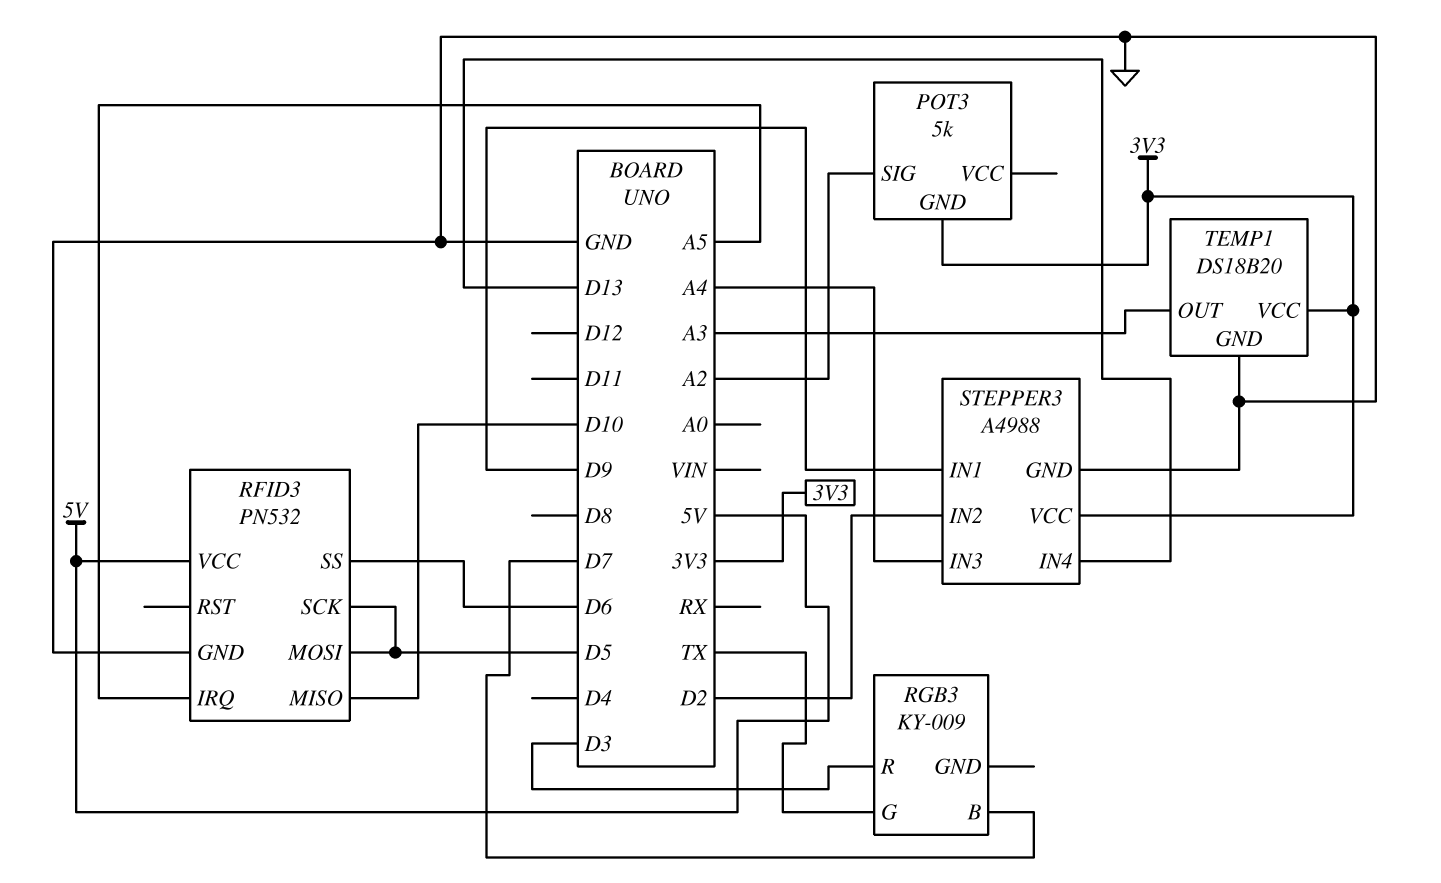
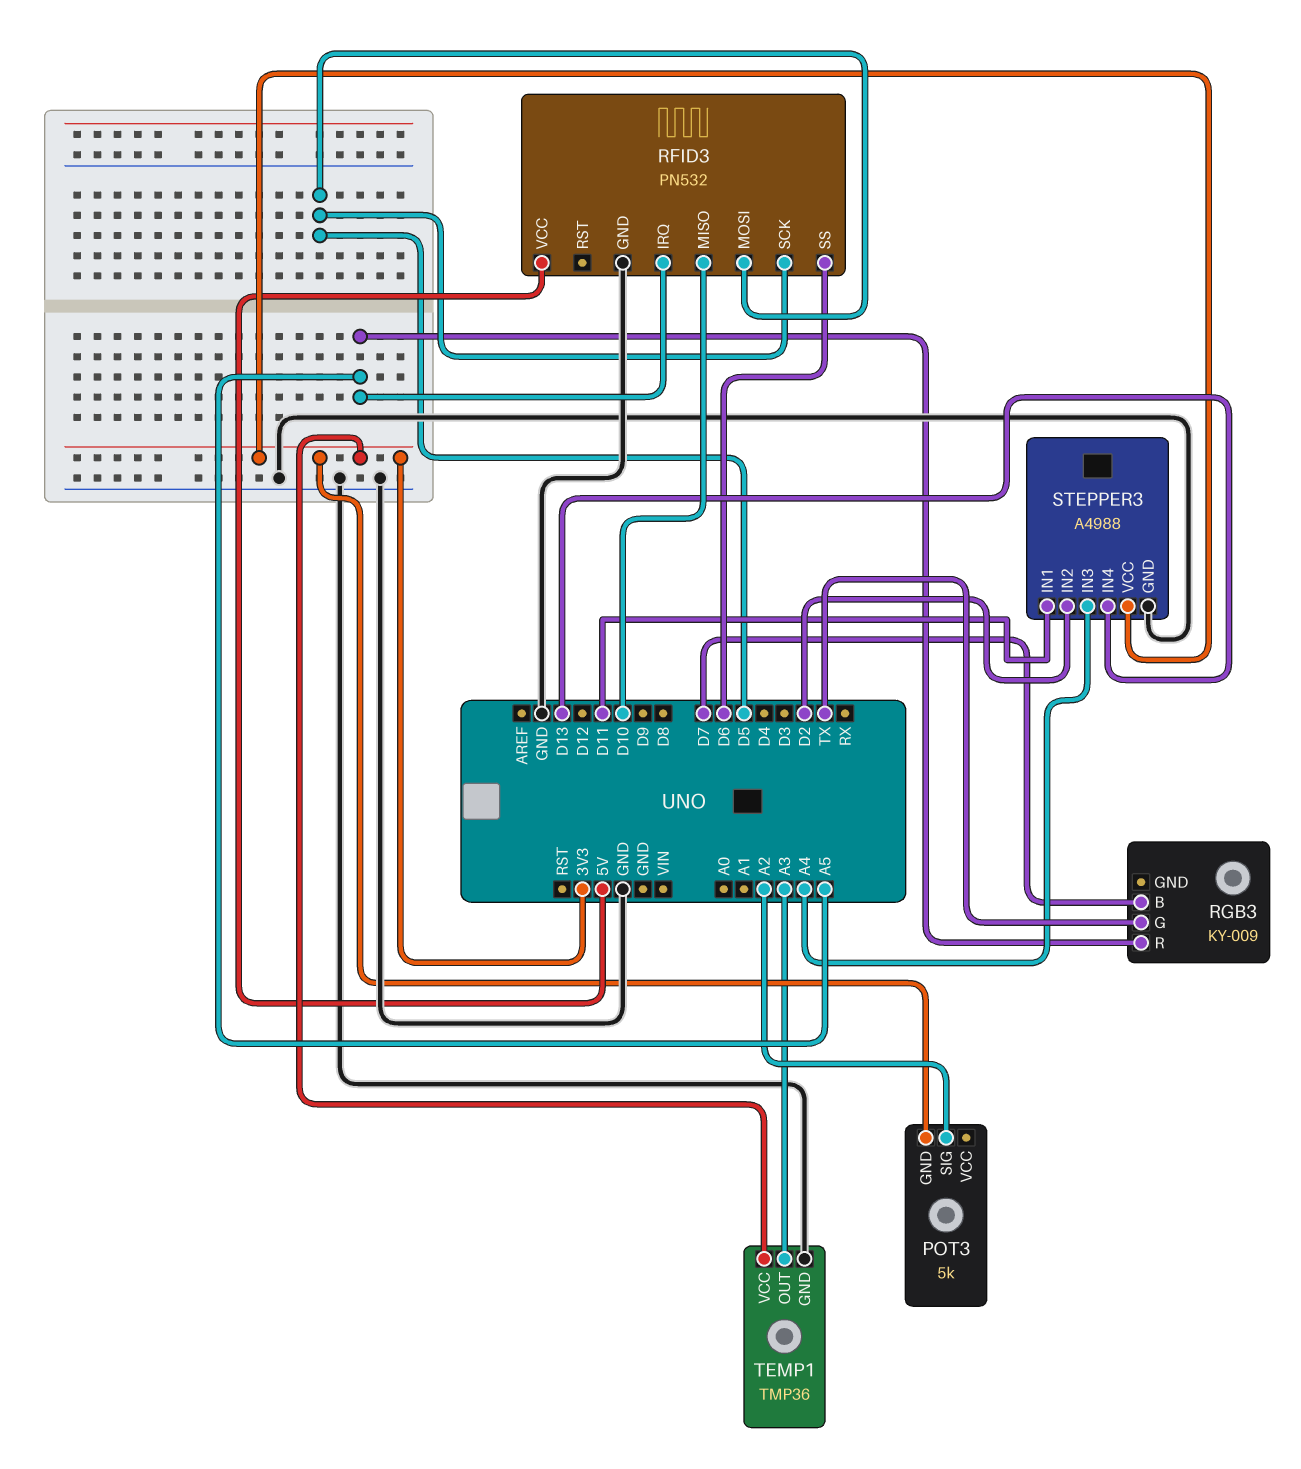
RGB3 pin R: D3 -> A5
STEPPER3 pin IN1: D9 -> D11
TEMP1: DS18B20 -> TMP36

